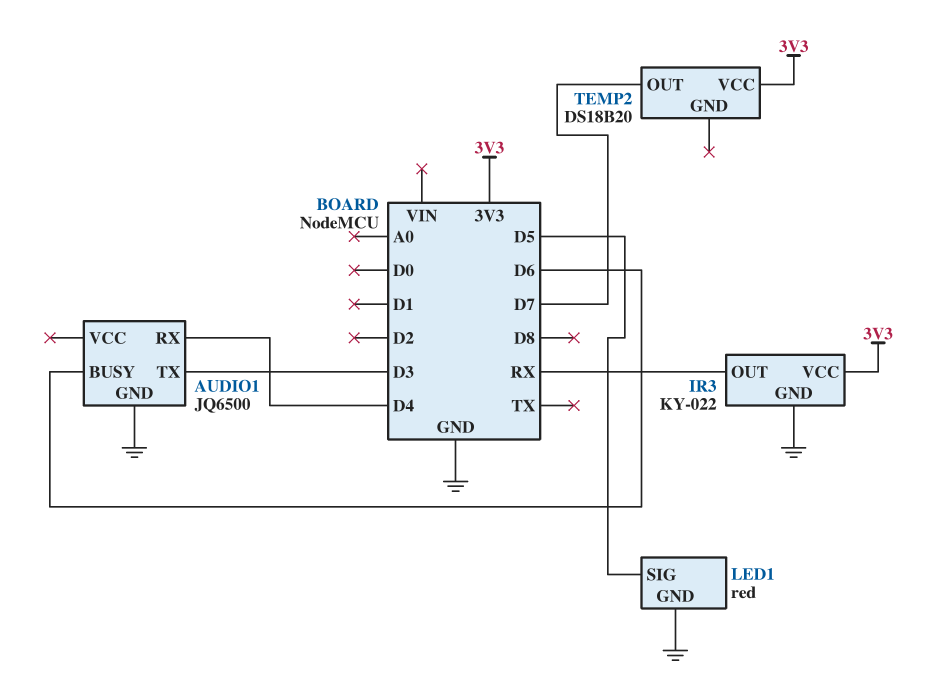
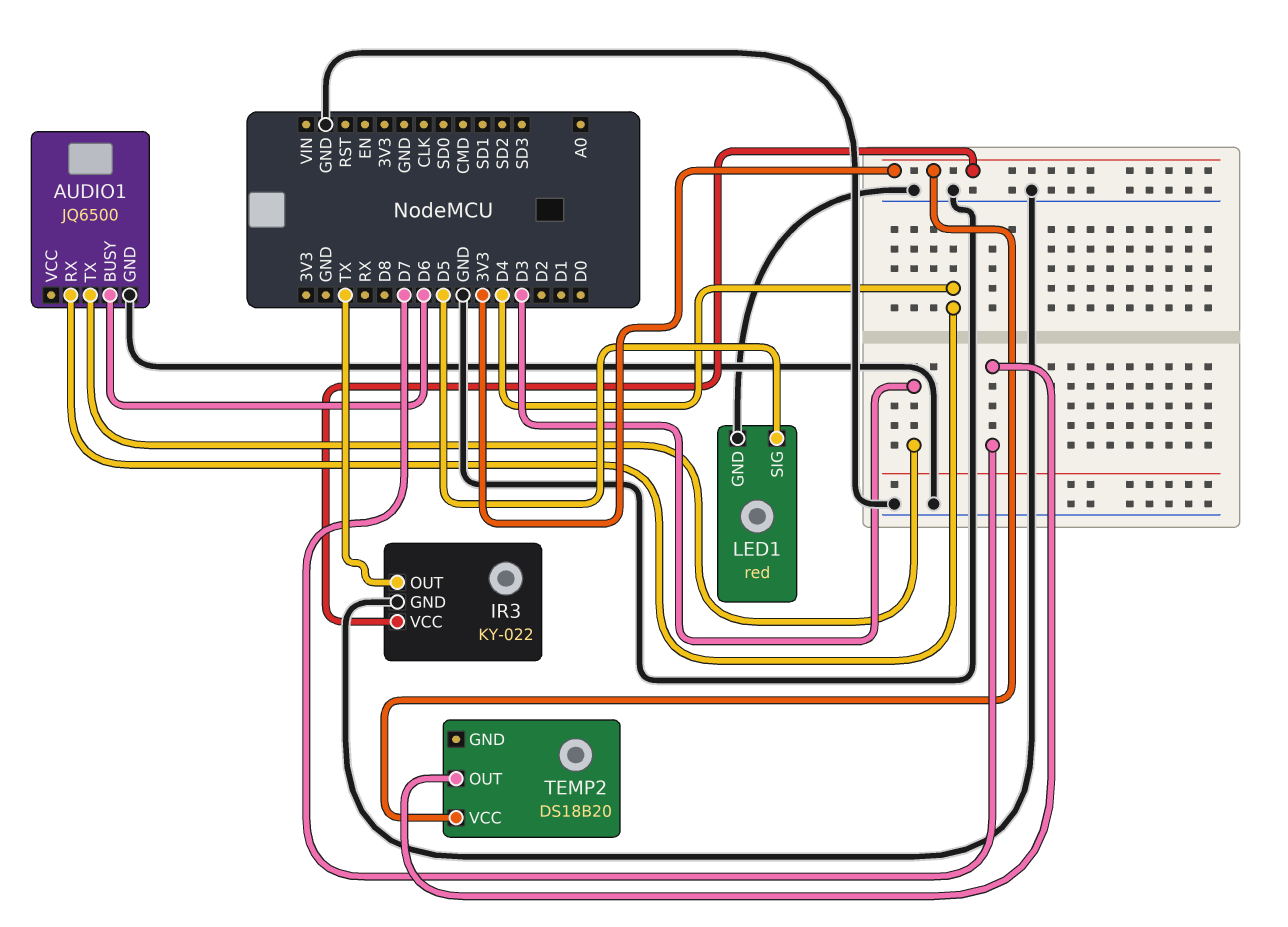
IR3 pin OUT: RX -> TX

